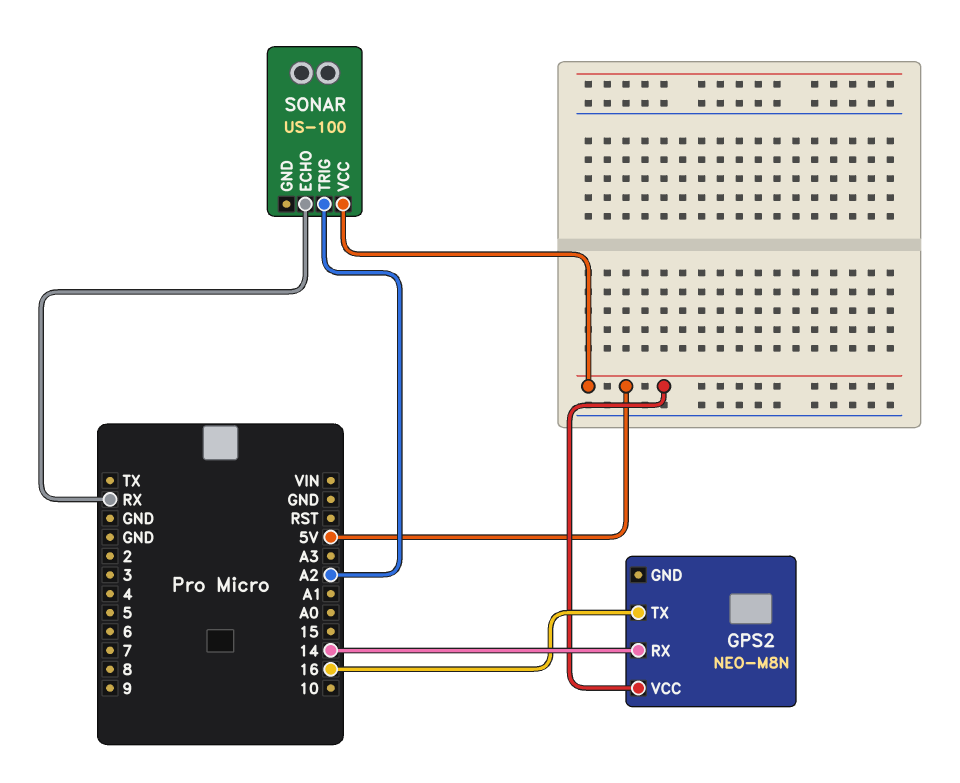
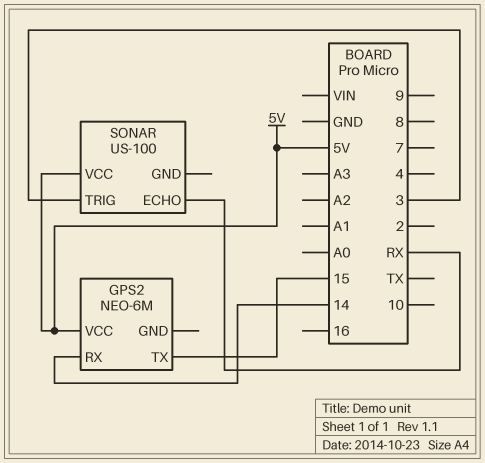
GPS2: NEO-M8N -> NEO-6M
GPS2 pin TX: 16 -> 15
SONAR pin TRIG: A2 -> 3

